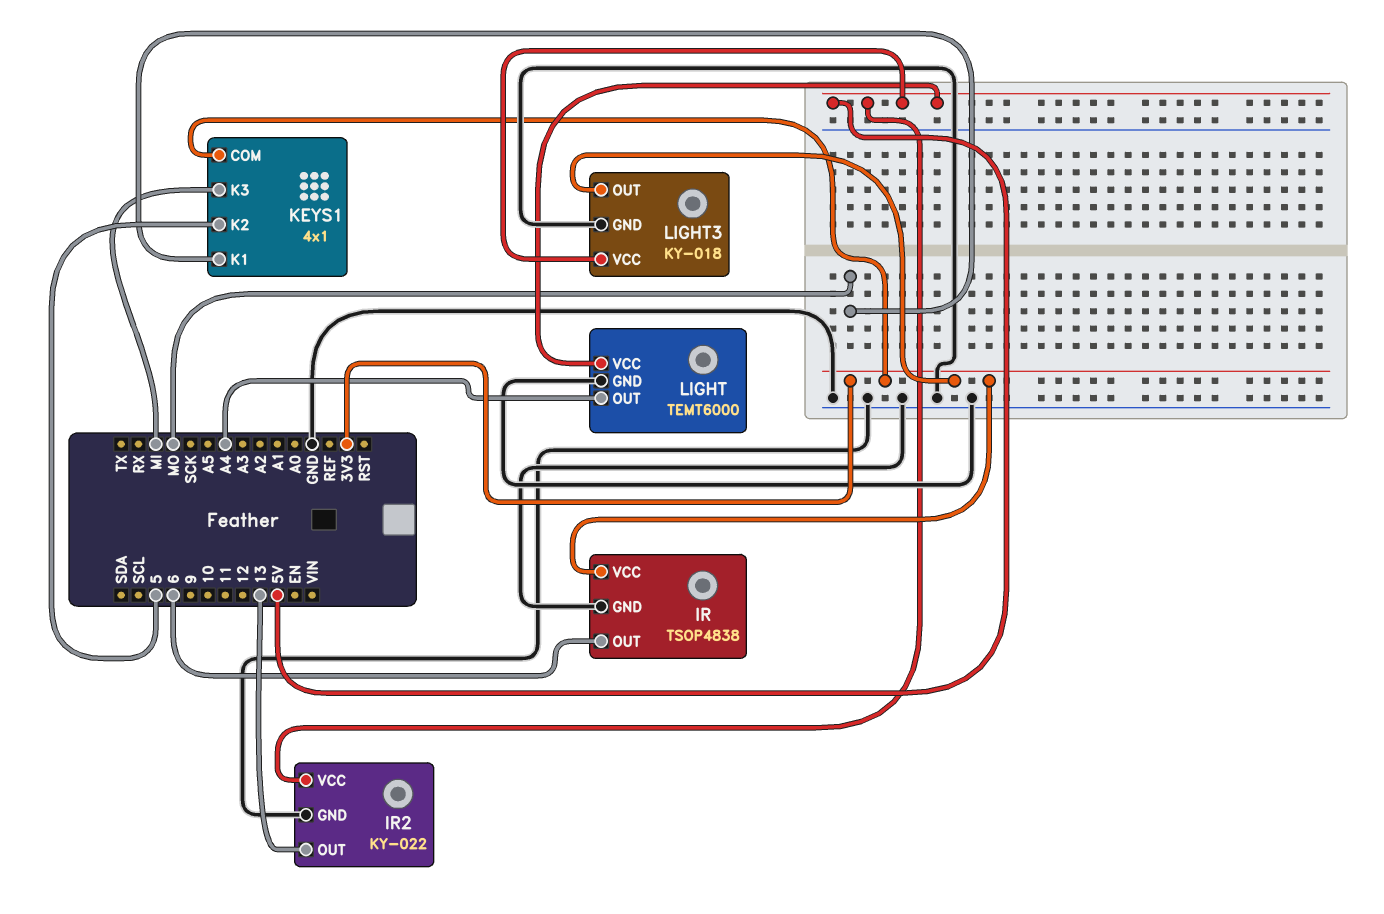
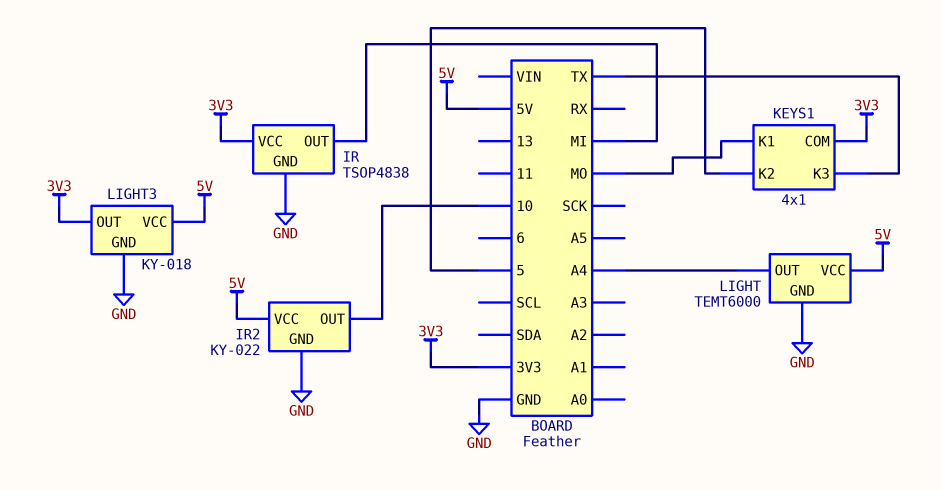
IR pin OUT: 6 -> MI
IR2 pin OUT: 13 -> 10
KEYS1 pin K3: MI -> TX

